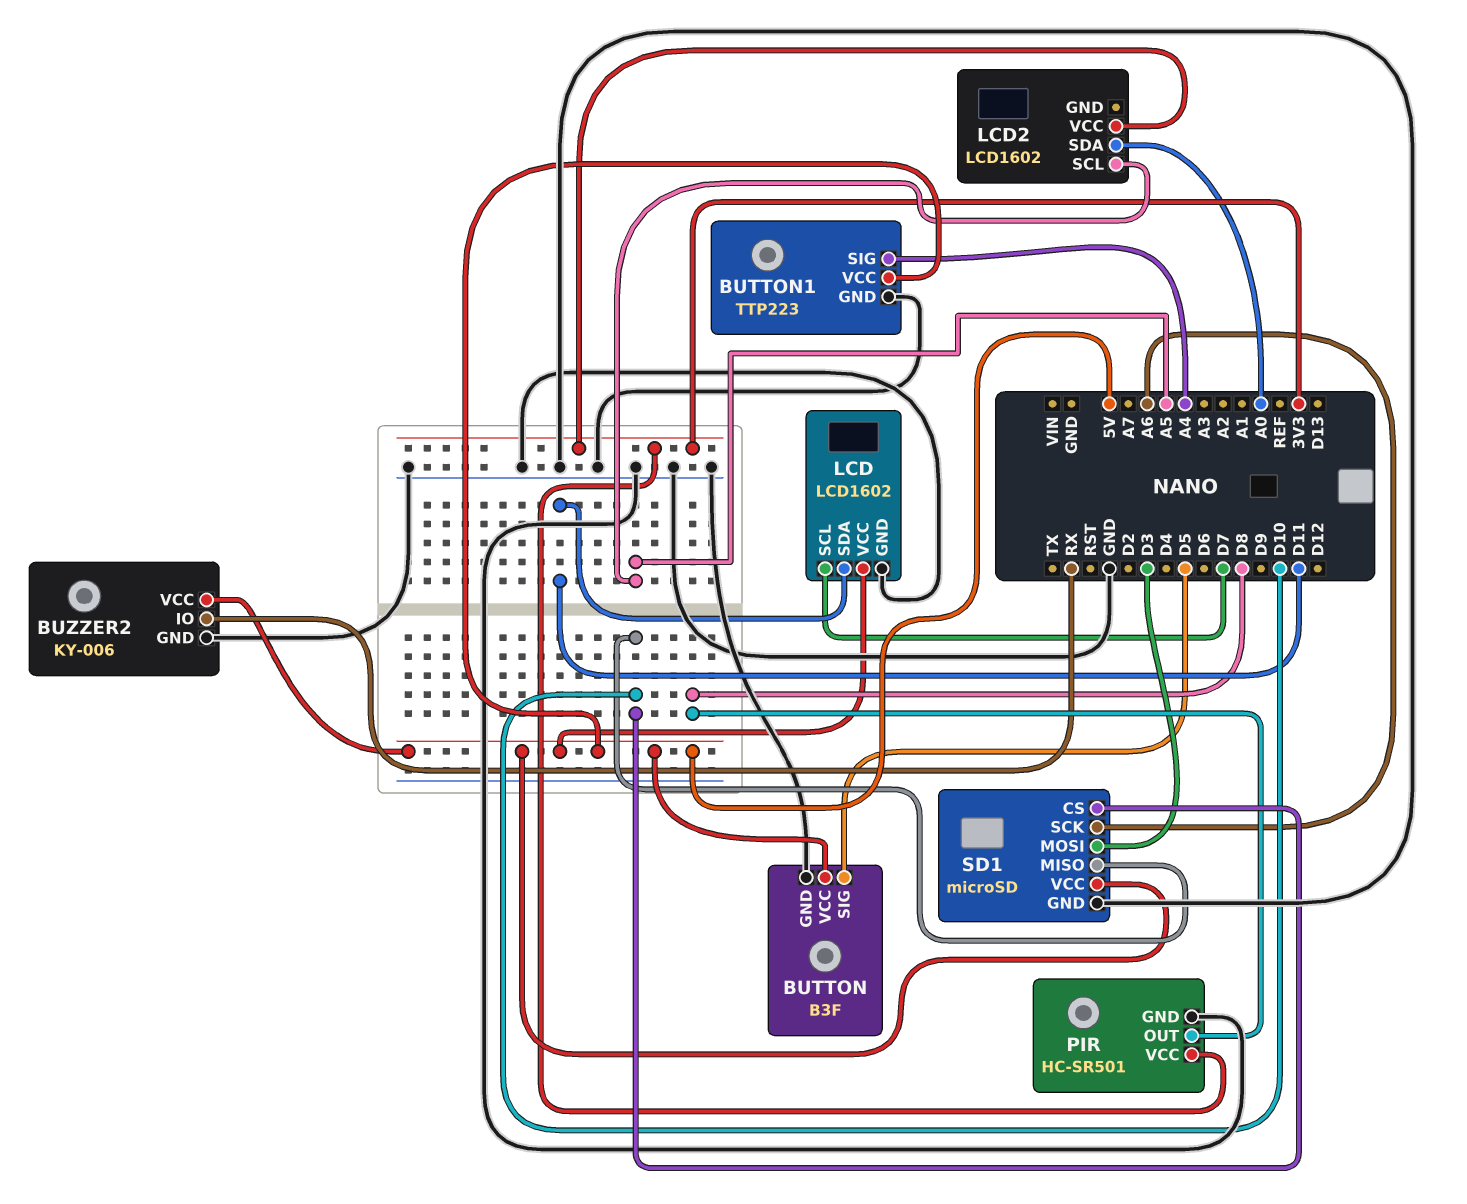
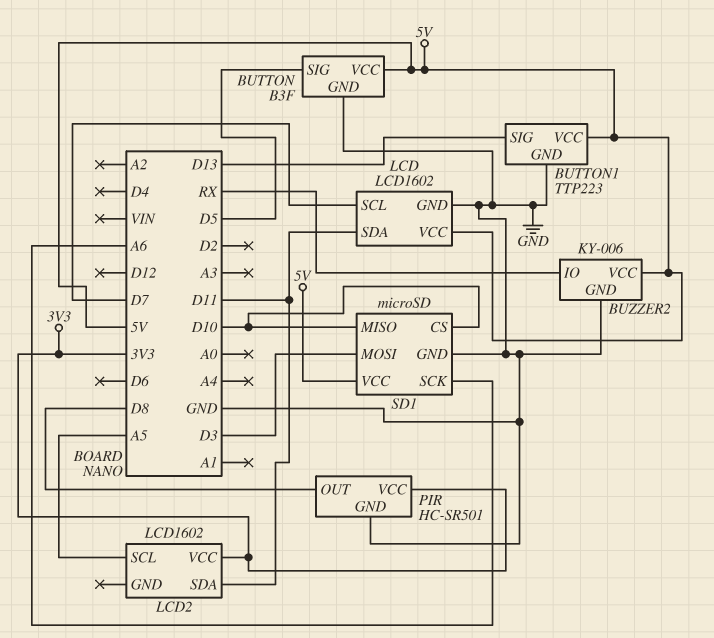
BUTTON1 pin SIG: A4 -> D13
LCD2 pin SDA: A0 -> D11

